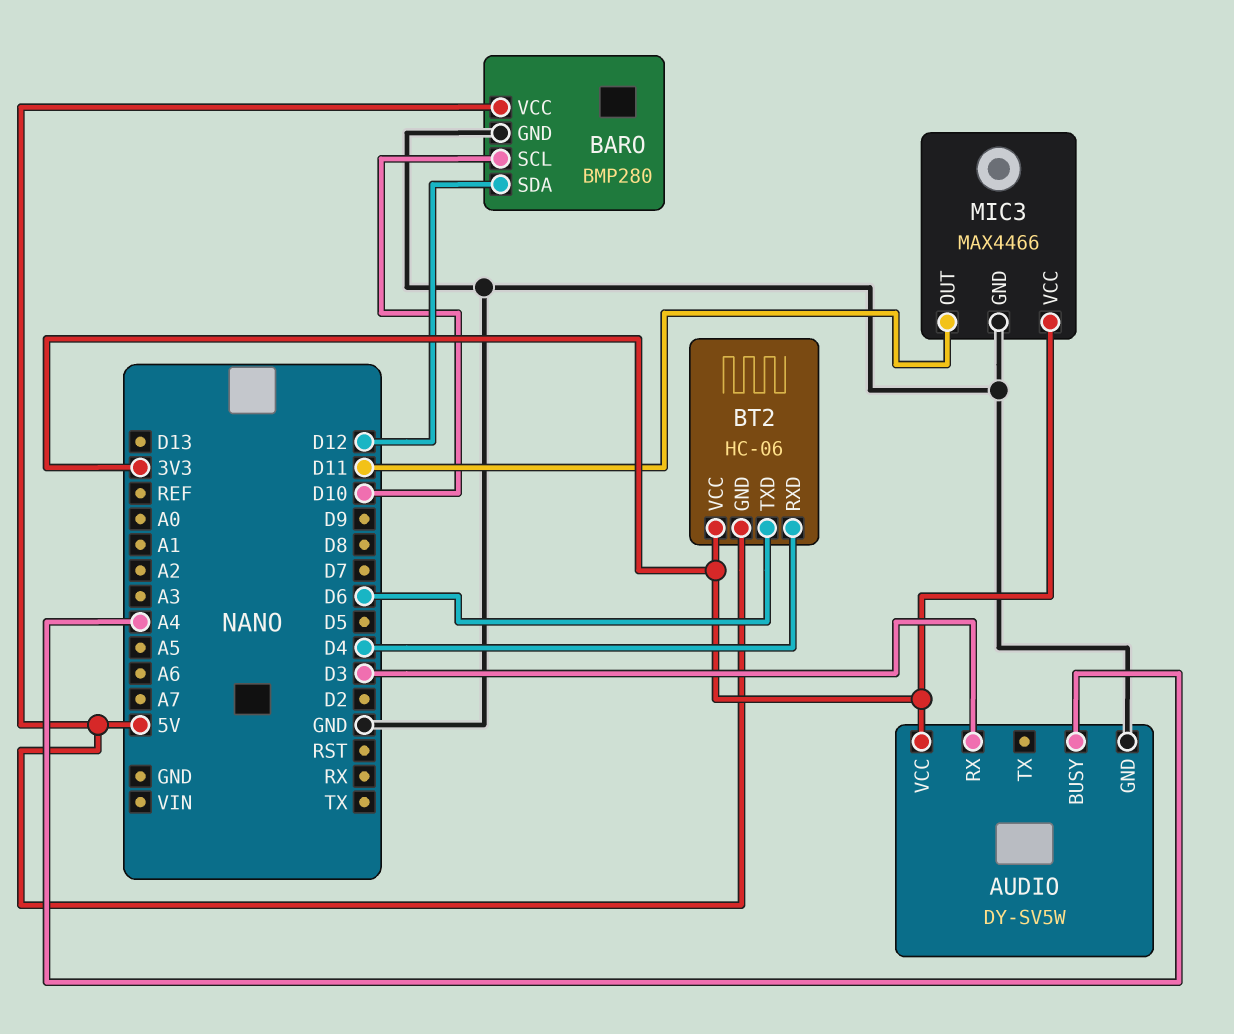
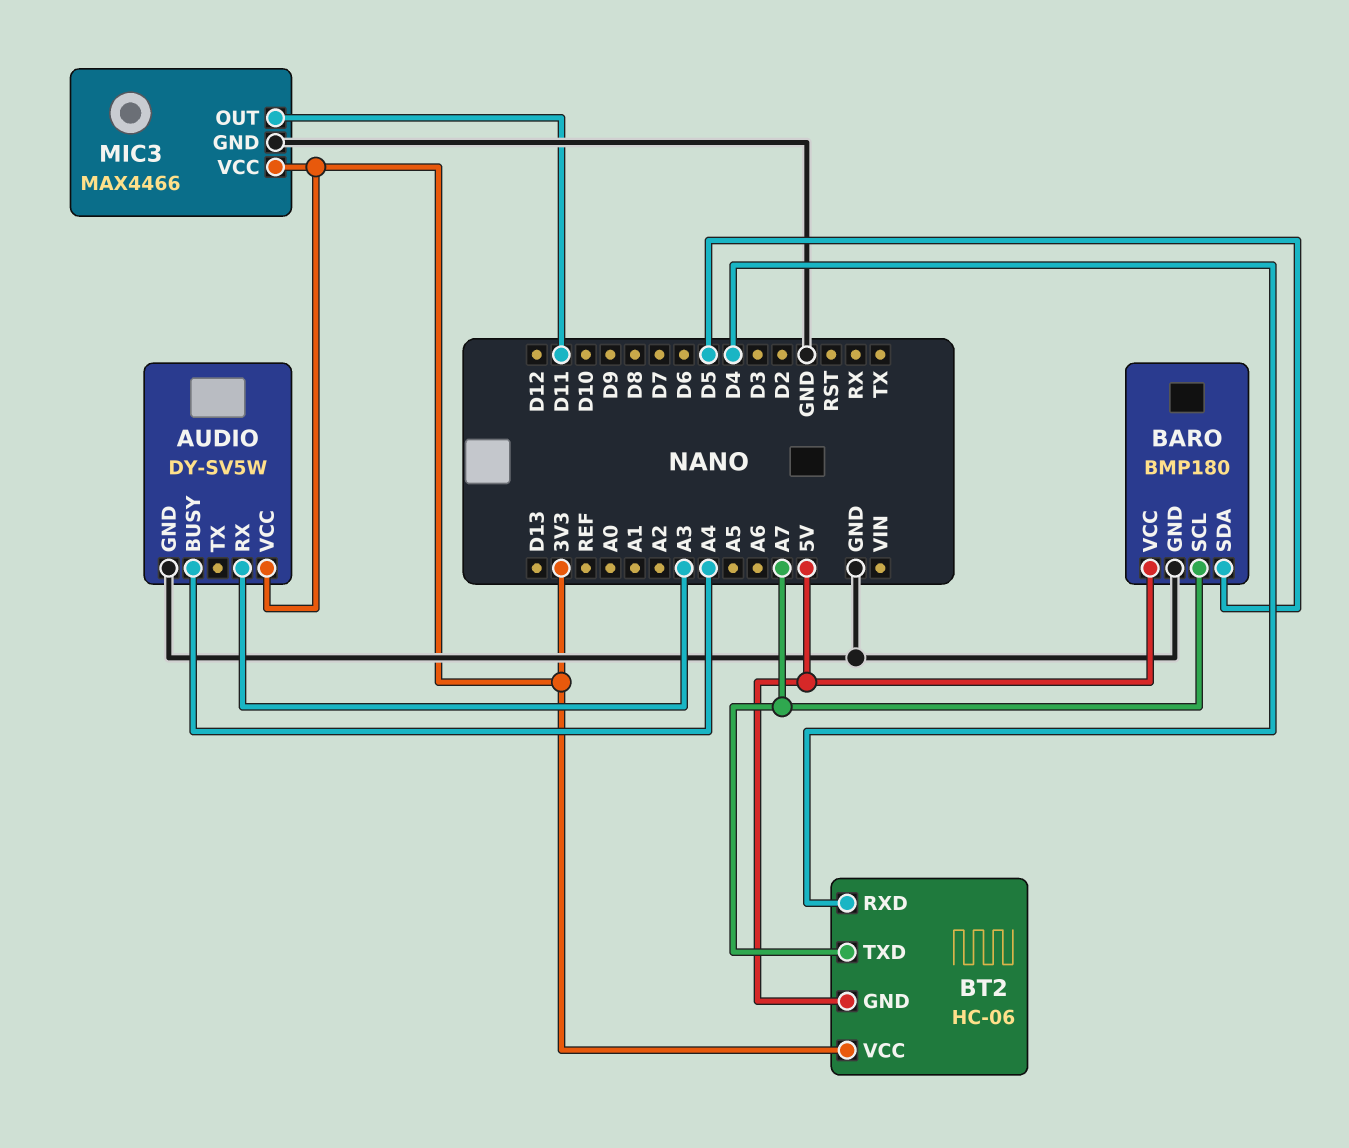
AUDIO pin RX: D3 -> A3
BARO: BMP280 -> BMP180
BARO pin SCL: D10 -> A7
BARO pin SDA: D12 -> D5
BT2 pin TXD: D6 -> A7

